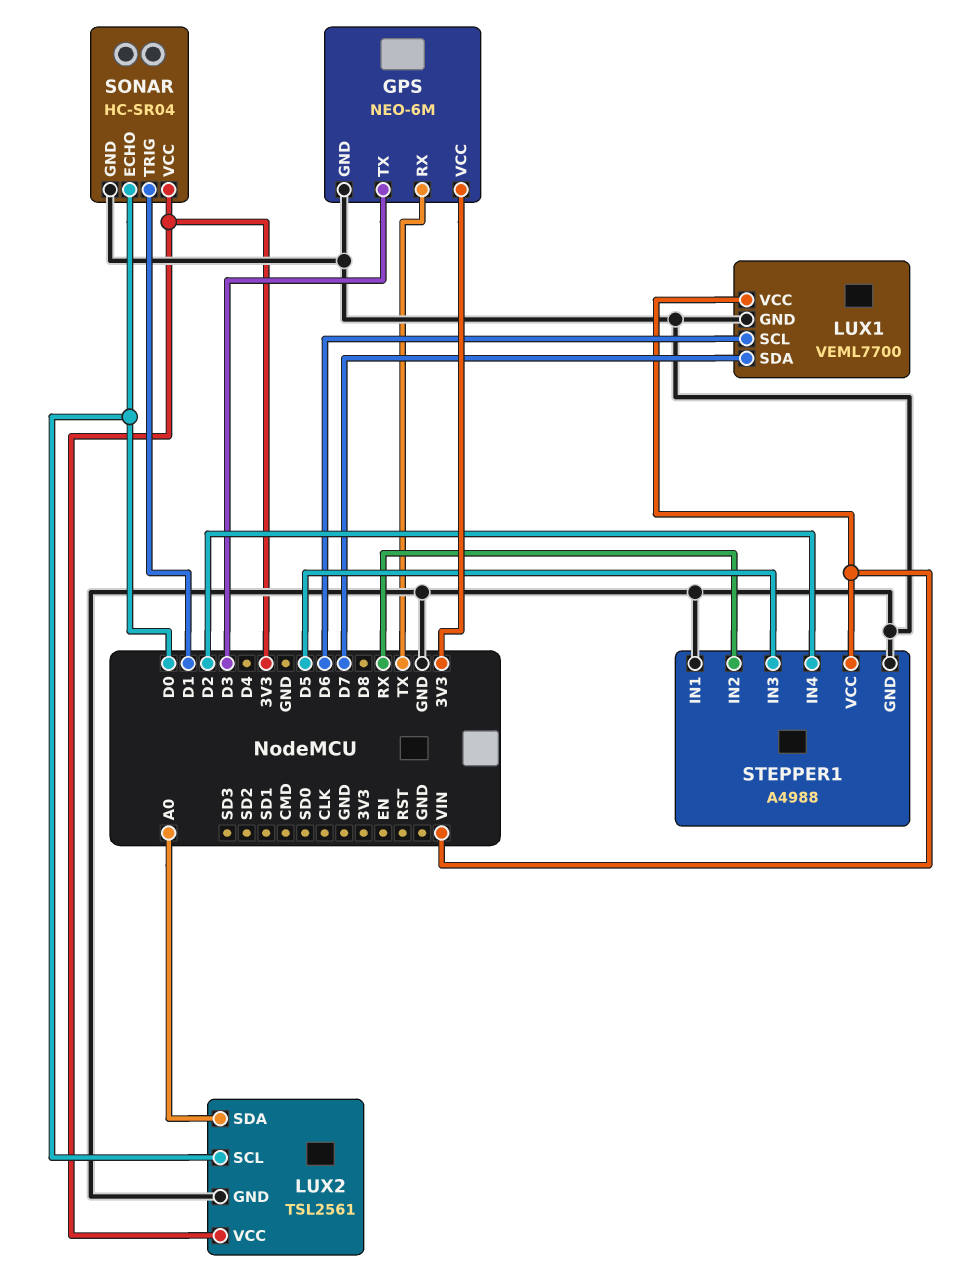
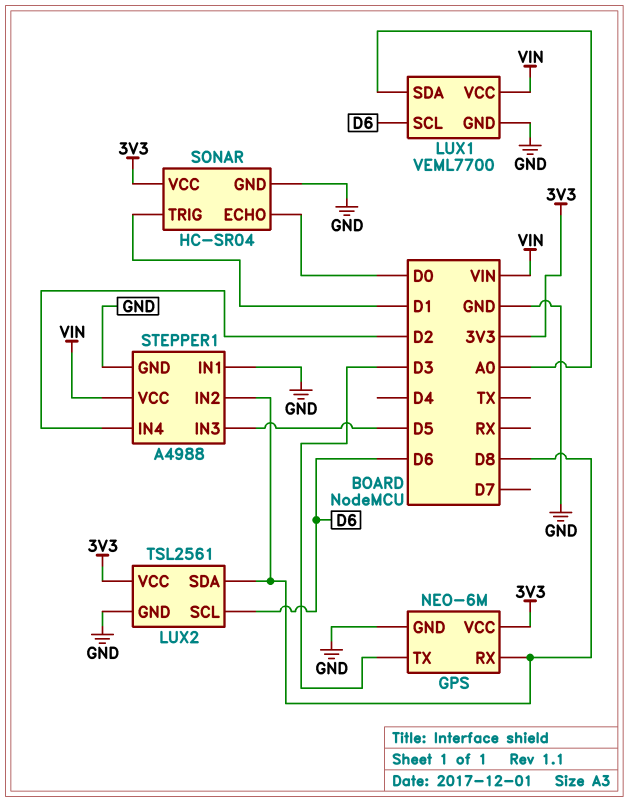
GPS pin RX: TX -> D8
LUX1 pin SDA: D7 -> A0
LUX2 pin SCL: D0 -> D6
LUX2 pin SDA: A0 -> D8
STEPPER1 pin IN2: RX -> D8

